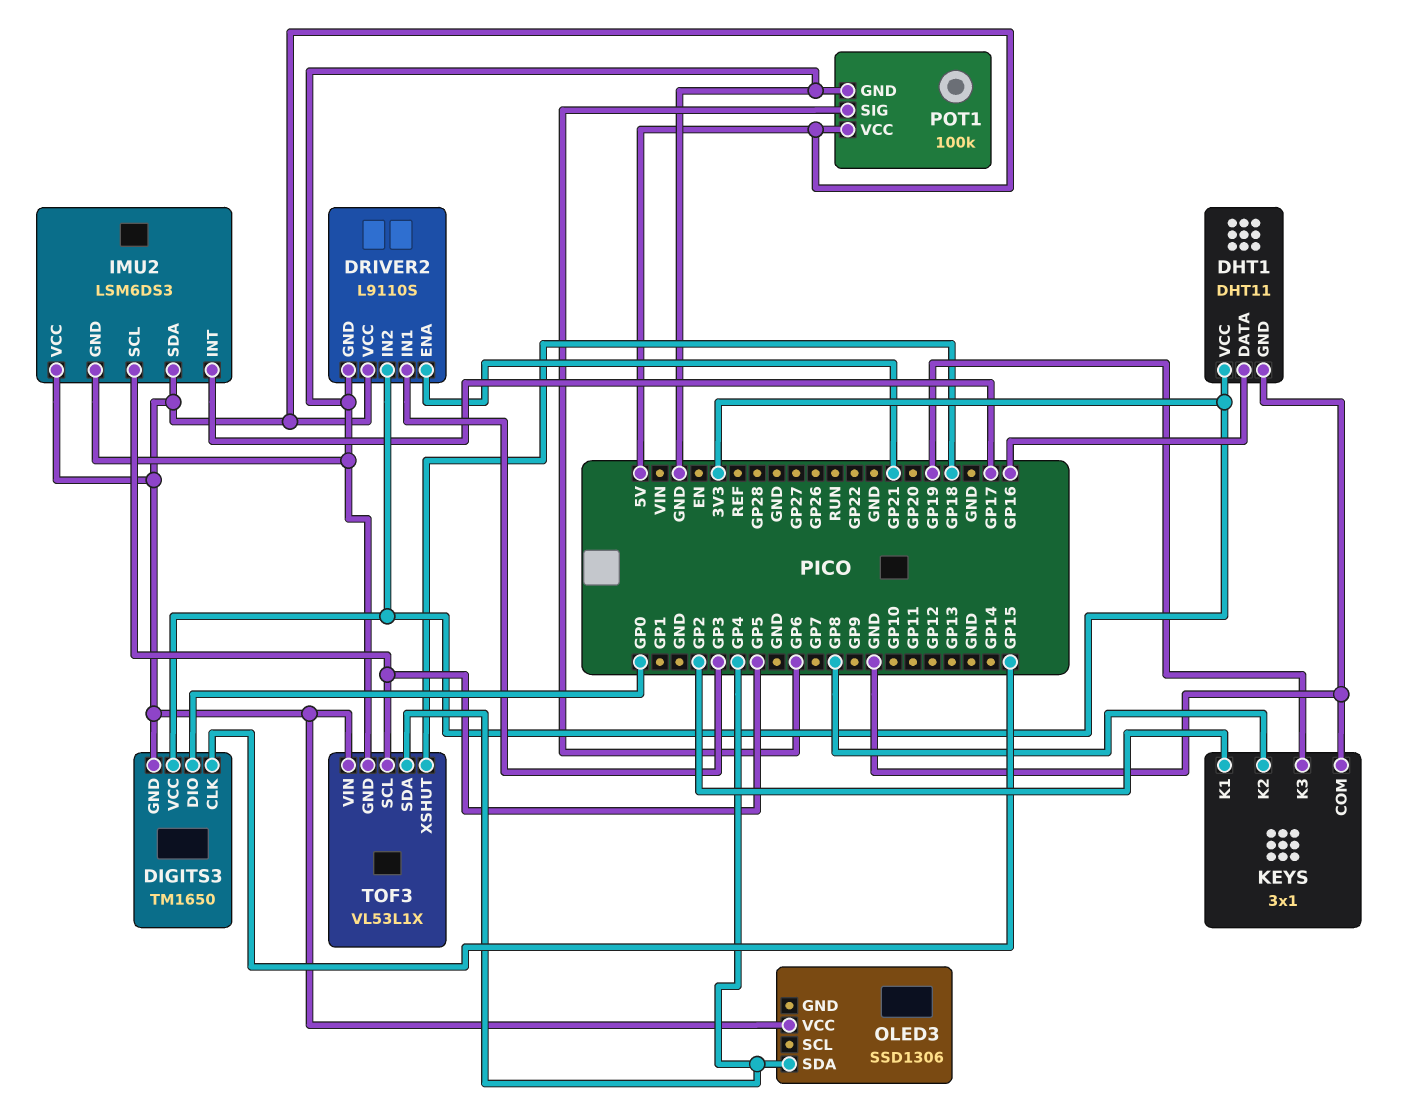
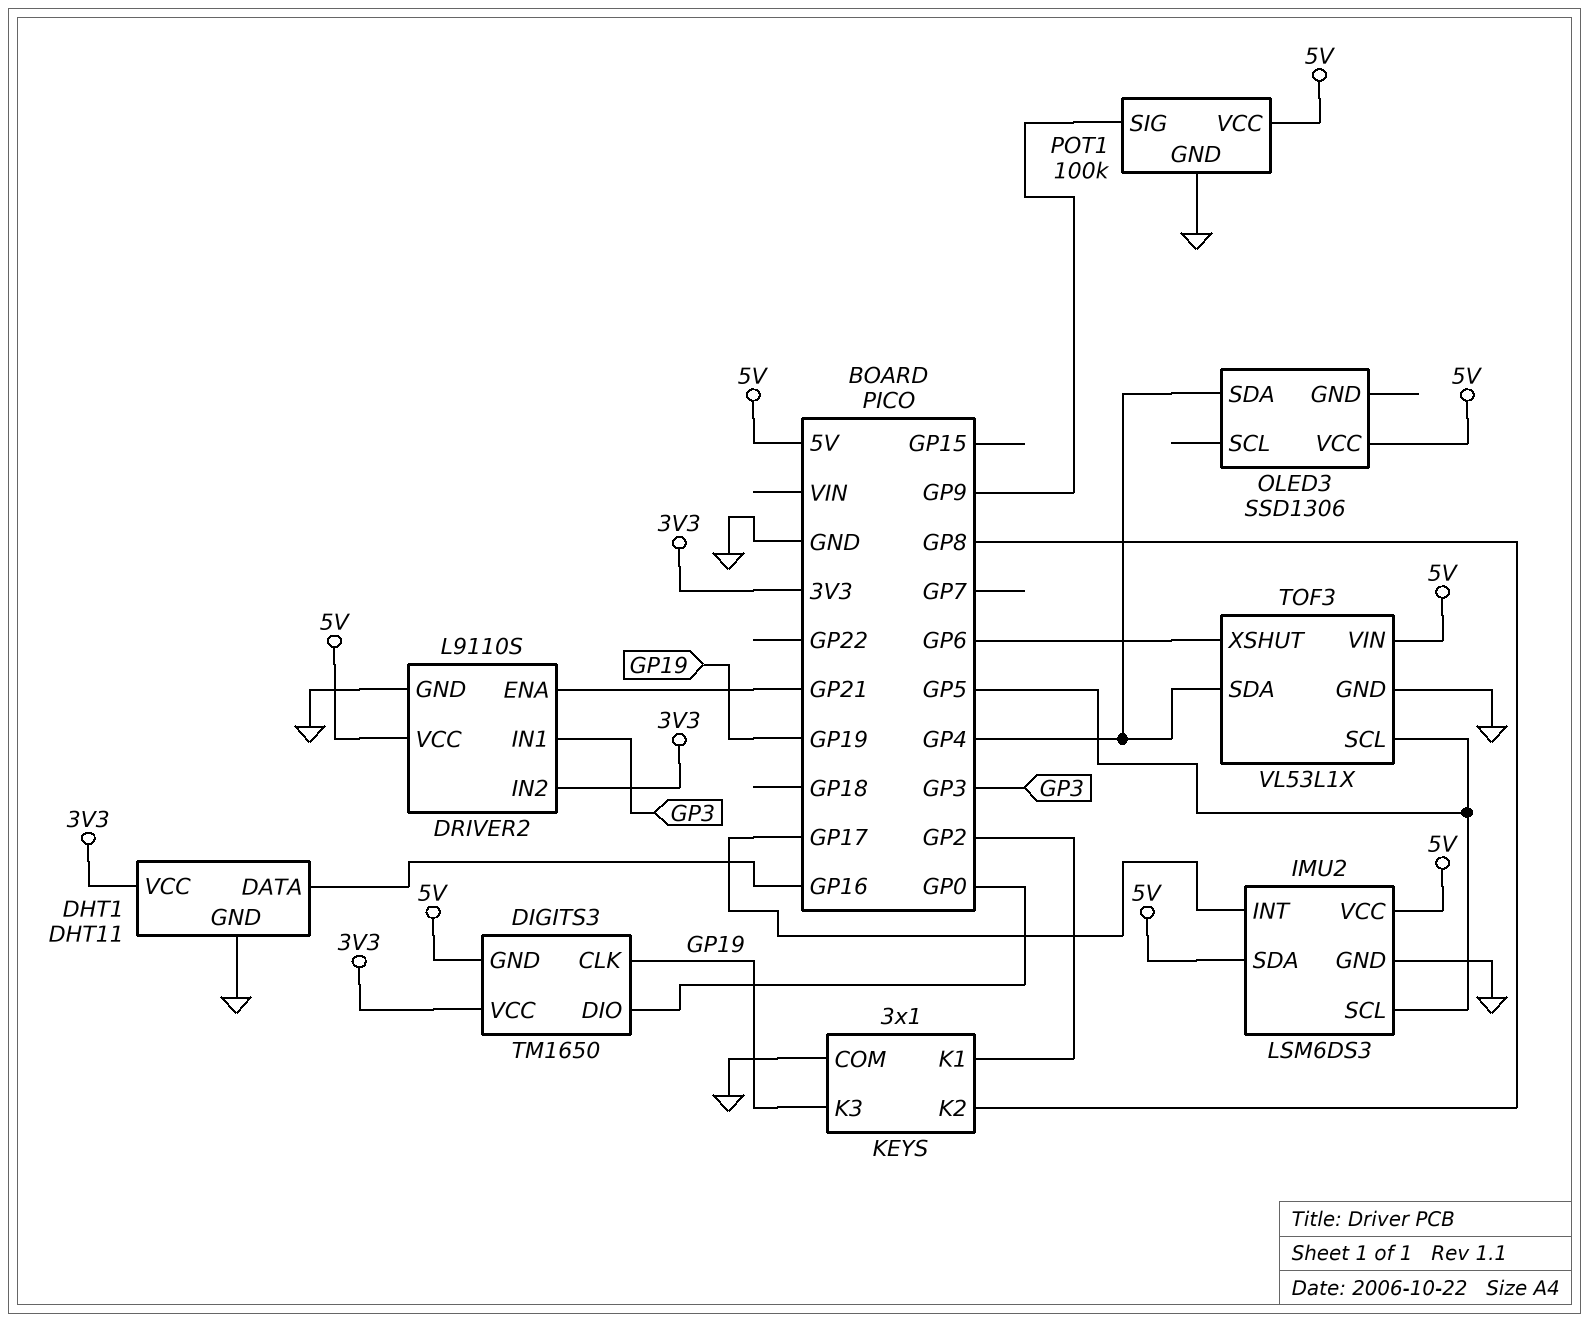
DIGITS3 pin CLK: GP15 -> GP19
POT1 pin SIG: GP6 -> GP9
TOF3 pin XSHUT: GP18 -> GP6

